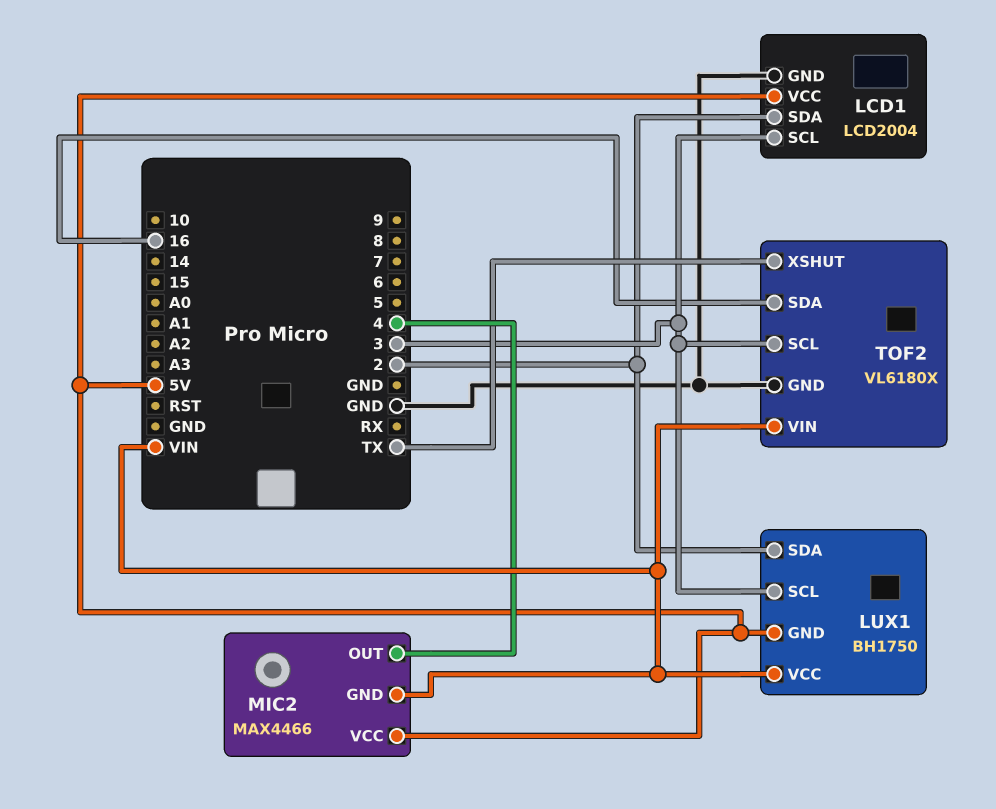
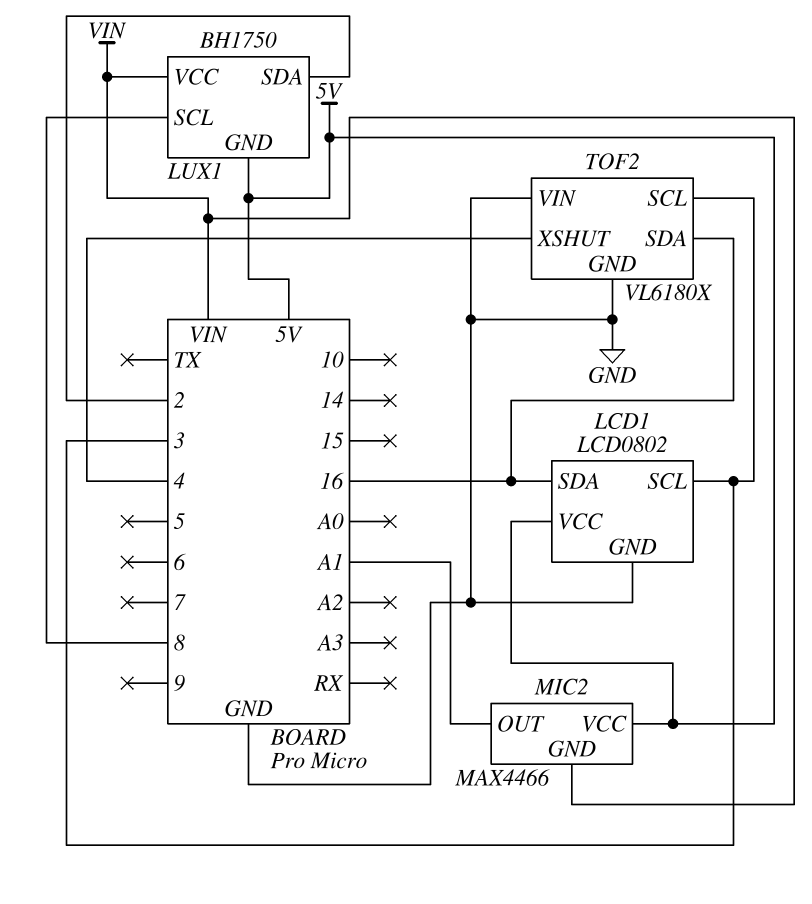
LCD1: LCD2004 -> LCD0802
LCD1 pin SDA: 2 -> 16
LUX1 pin SCL: 3 -> 8
MIC2 pin OUT: 4 -> A1
TOF2 pin VIN: VIN -> GND
TOF2 pin XSHUT: TX -> 4

